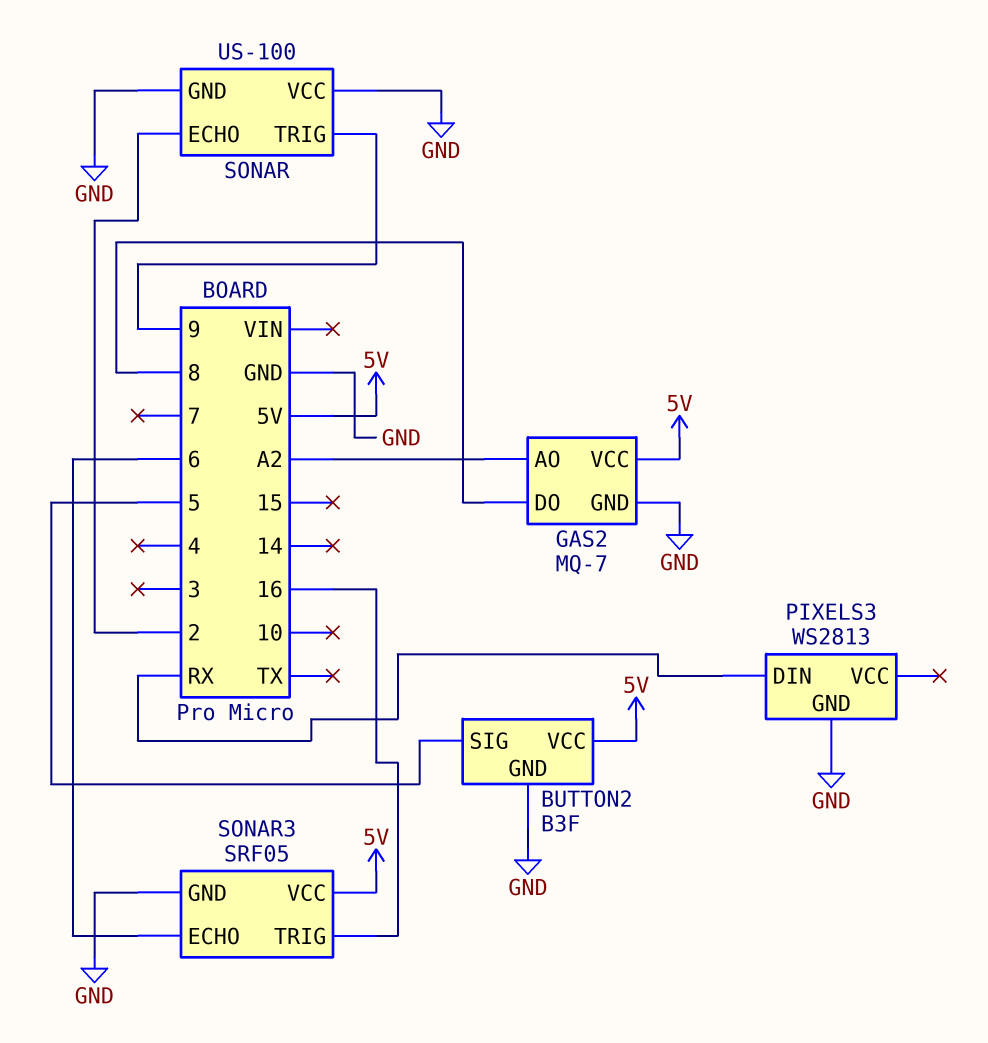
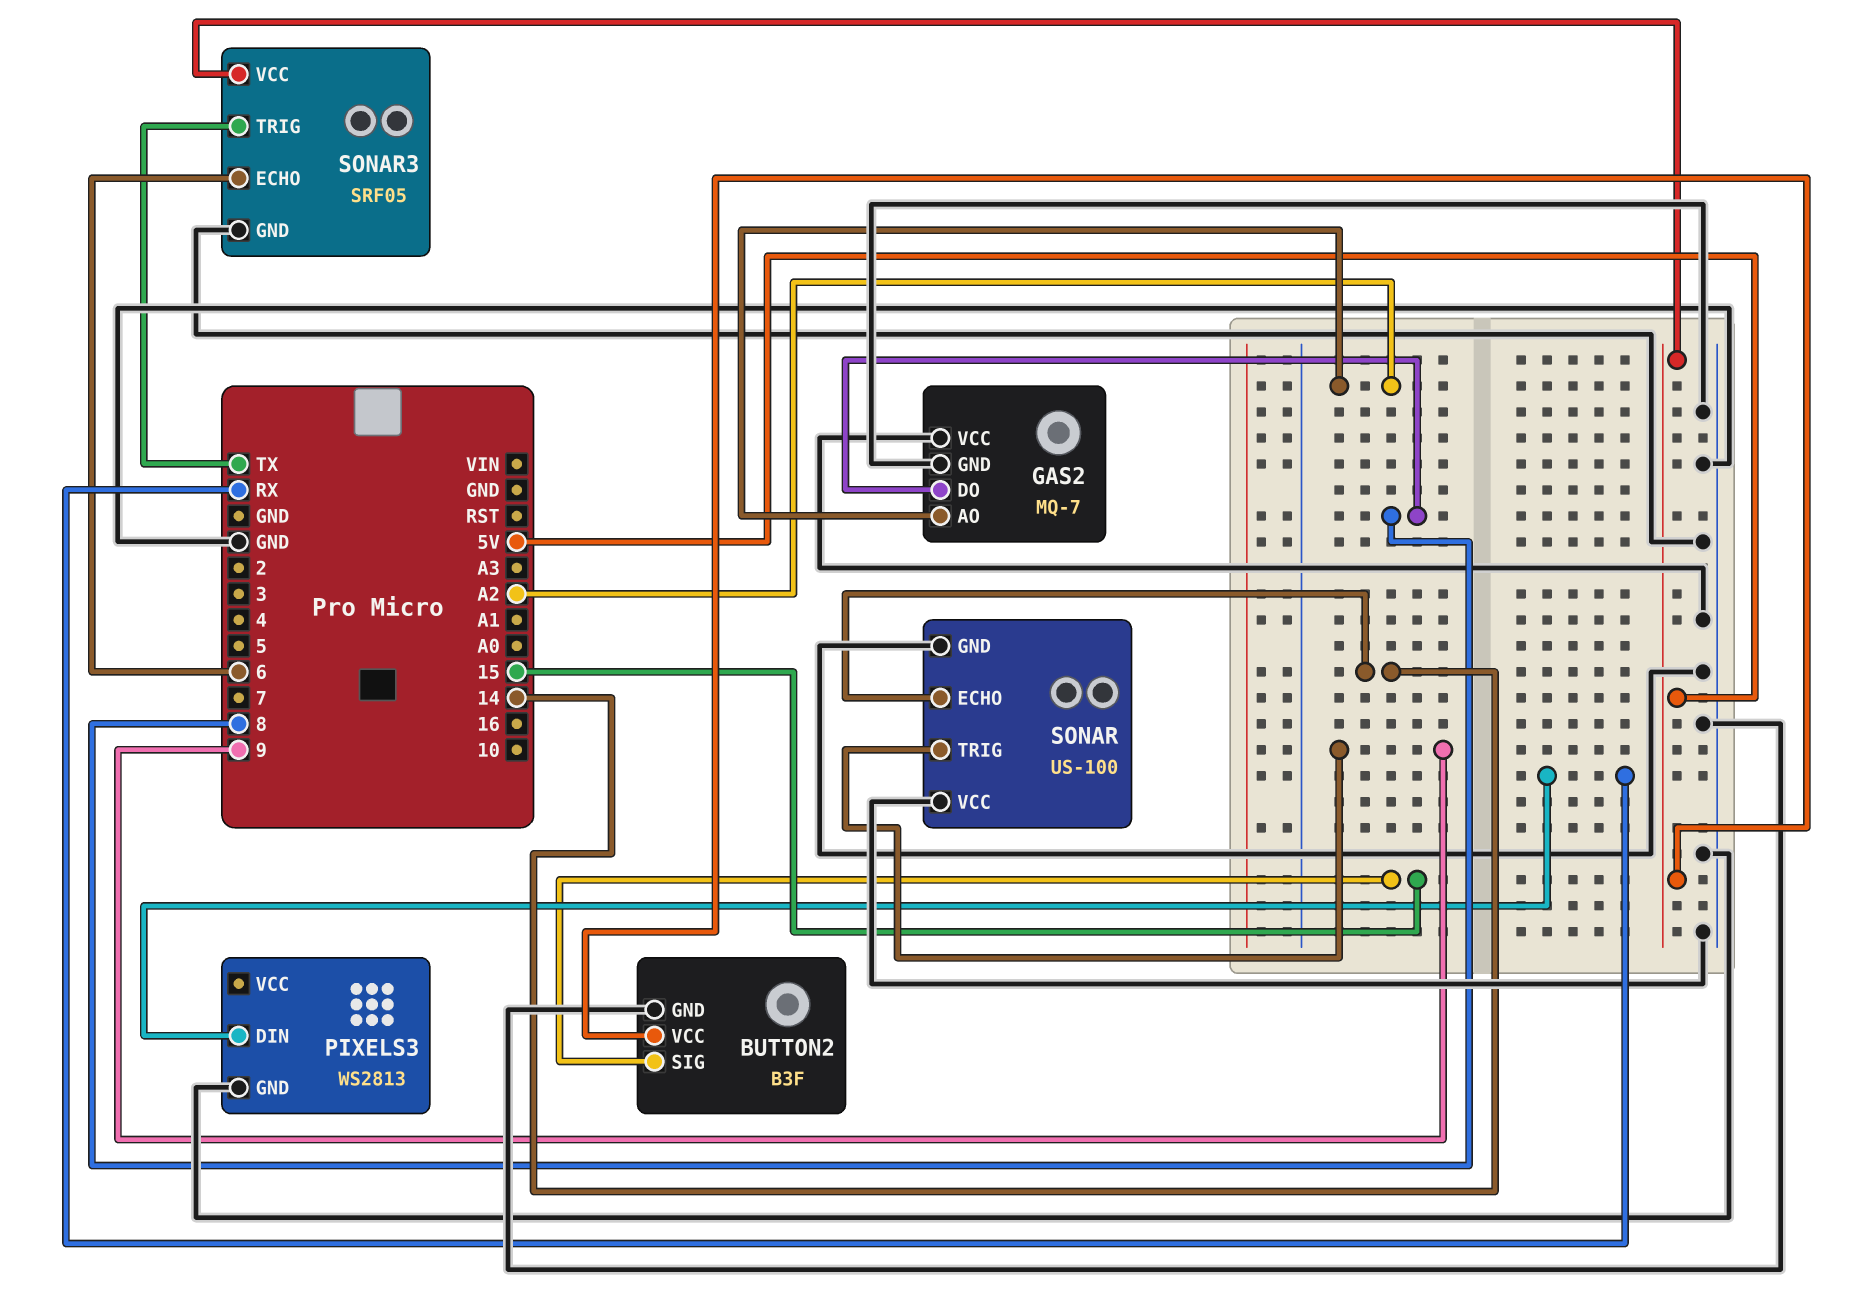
BUTTON2 pin SIG: 5 -> 15
GAS2 pin VCC: 5V -> GND
SONAR pin ECHO: 2 -> 14
SONAR3 pin TRIG: 16 -> TX

